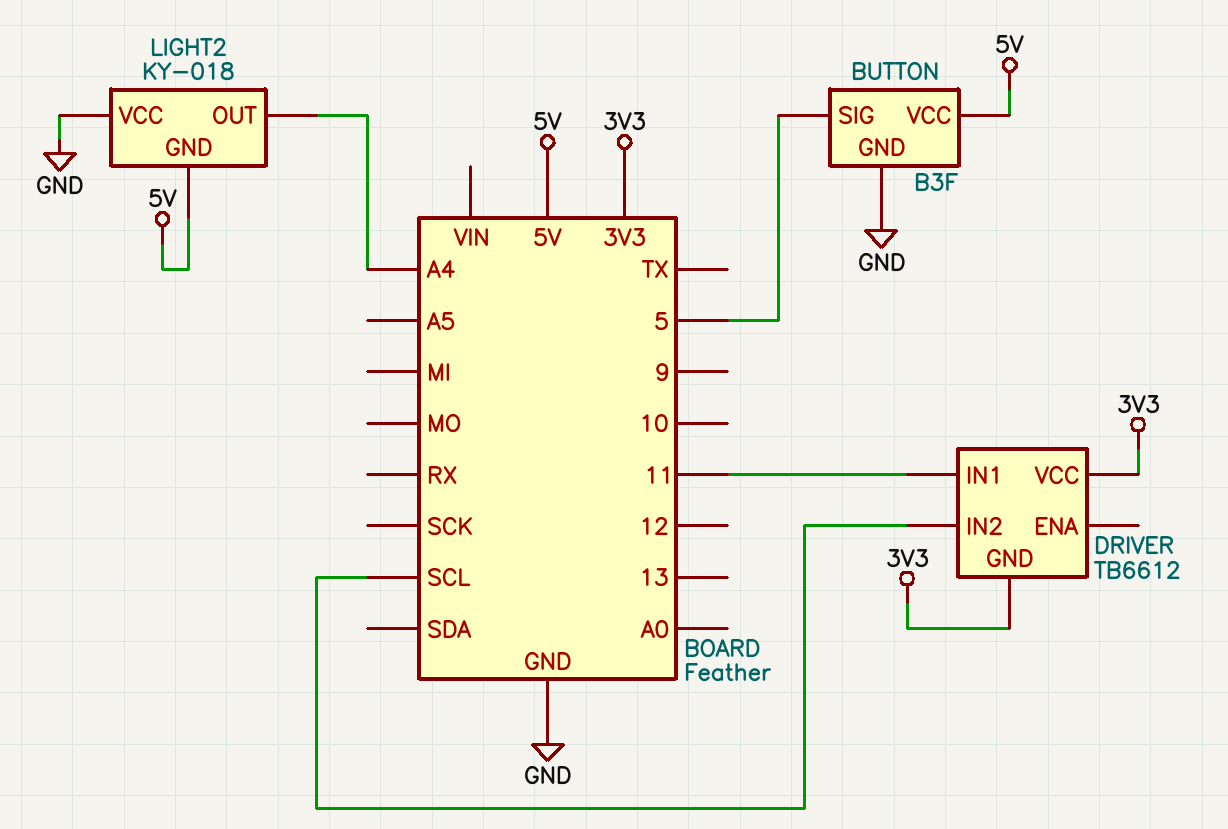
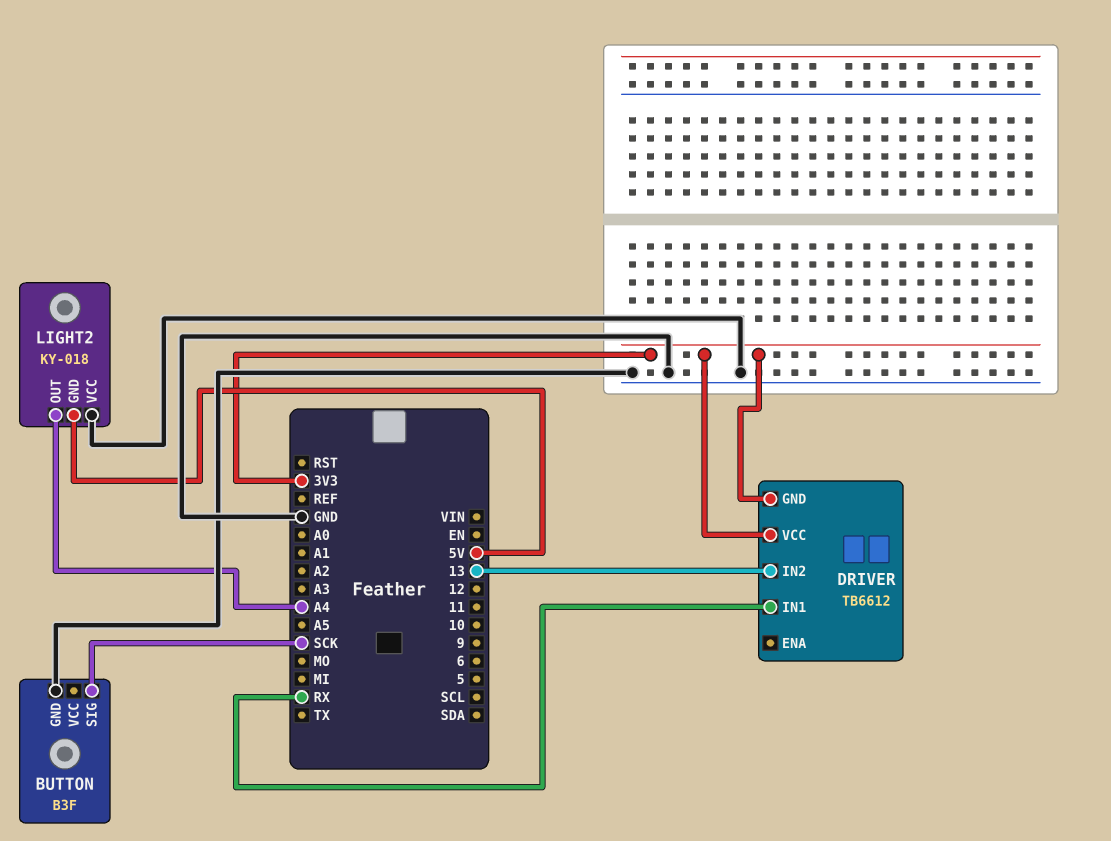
BUTTON pin SIG: 5 -> SCK
BUTTON pin VCC: 5V -> none
DRIVER pin IN1: 11 -> RX
DRIVER pin IN2: SCL -> 13

